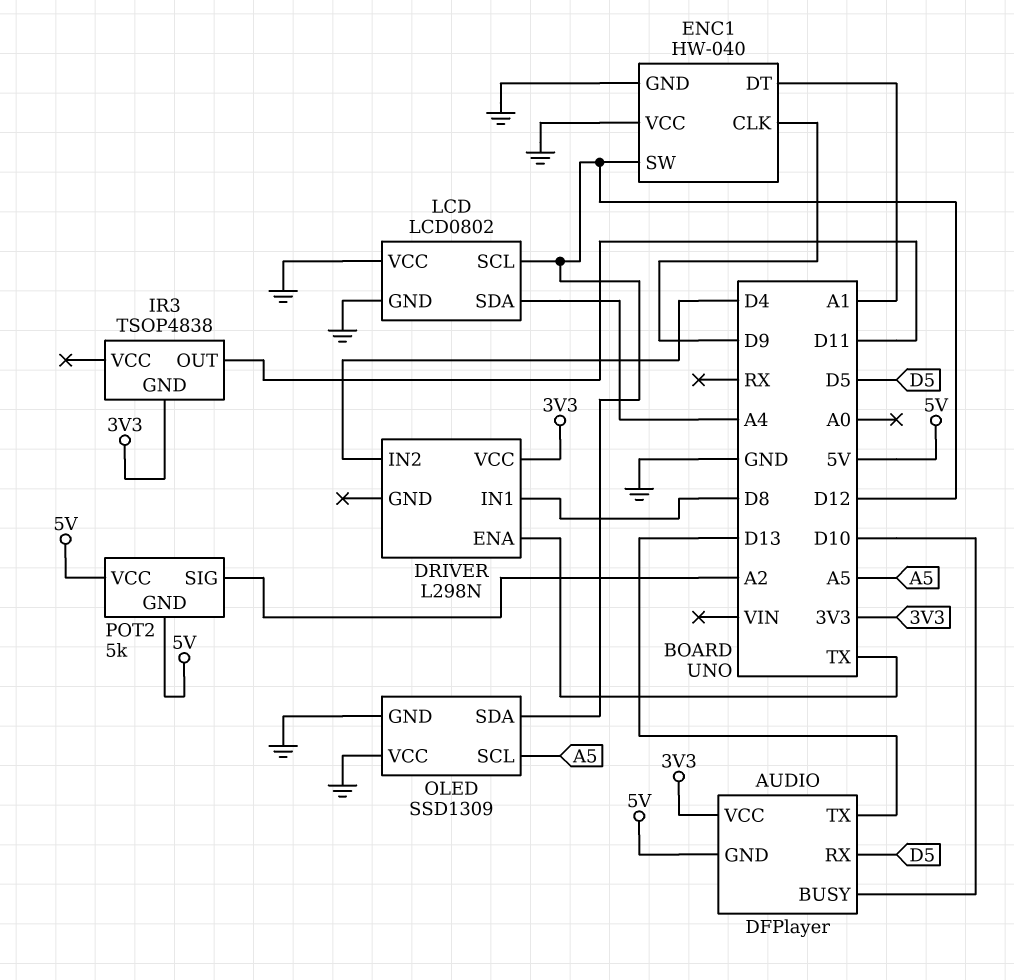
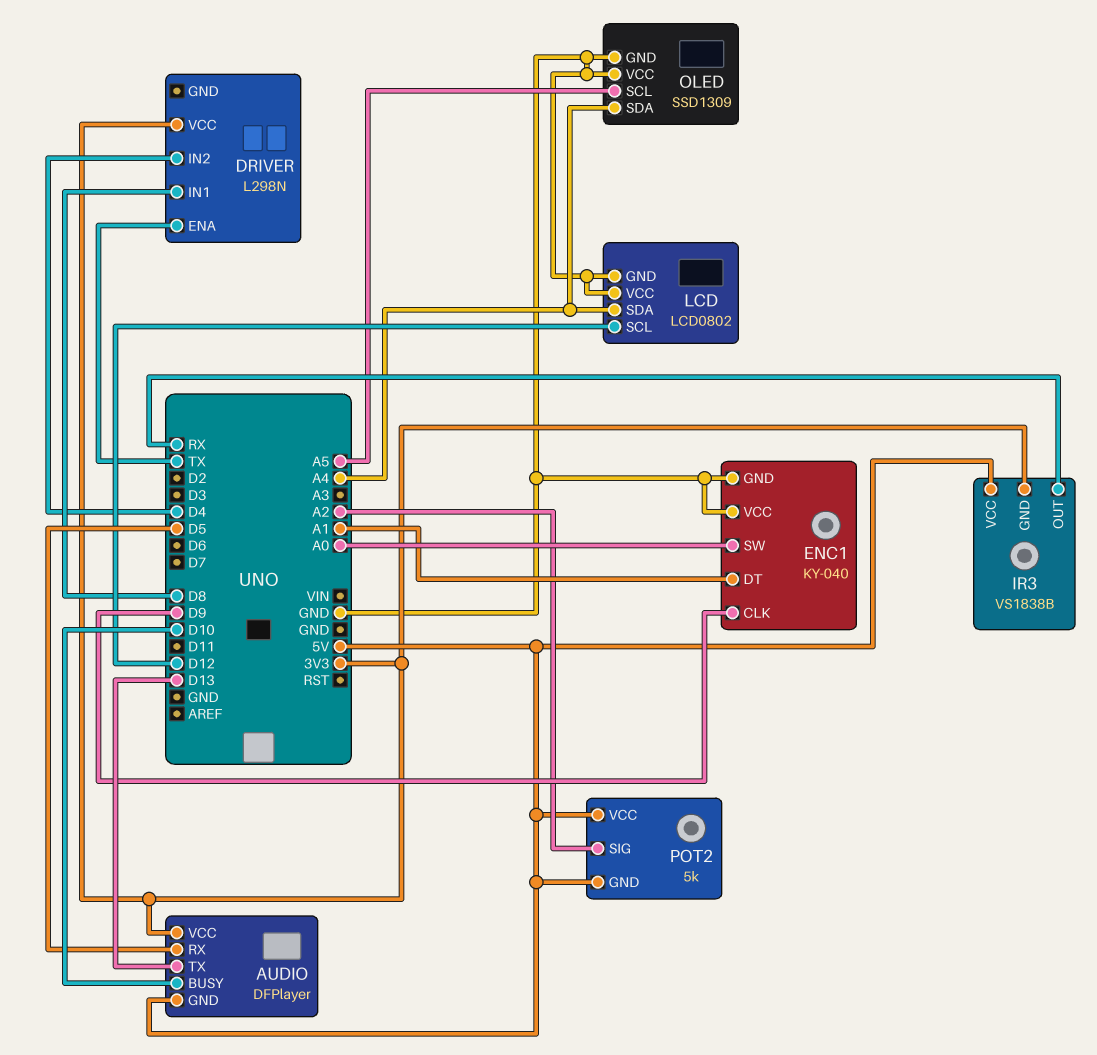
ENC1: HW-040 -> KY-040
ENC1 pin SW: D12 -> A0
IR3: TSOP4838 -> VS1838B
IR3 pin OUT: D11 -> RX
IR3 pin VCC: none -> 5V
OLED pin SDA: D12 -> A4

